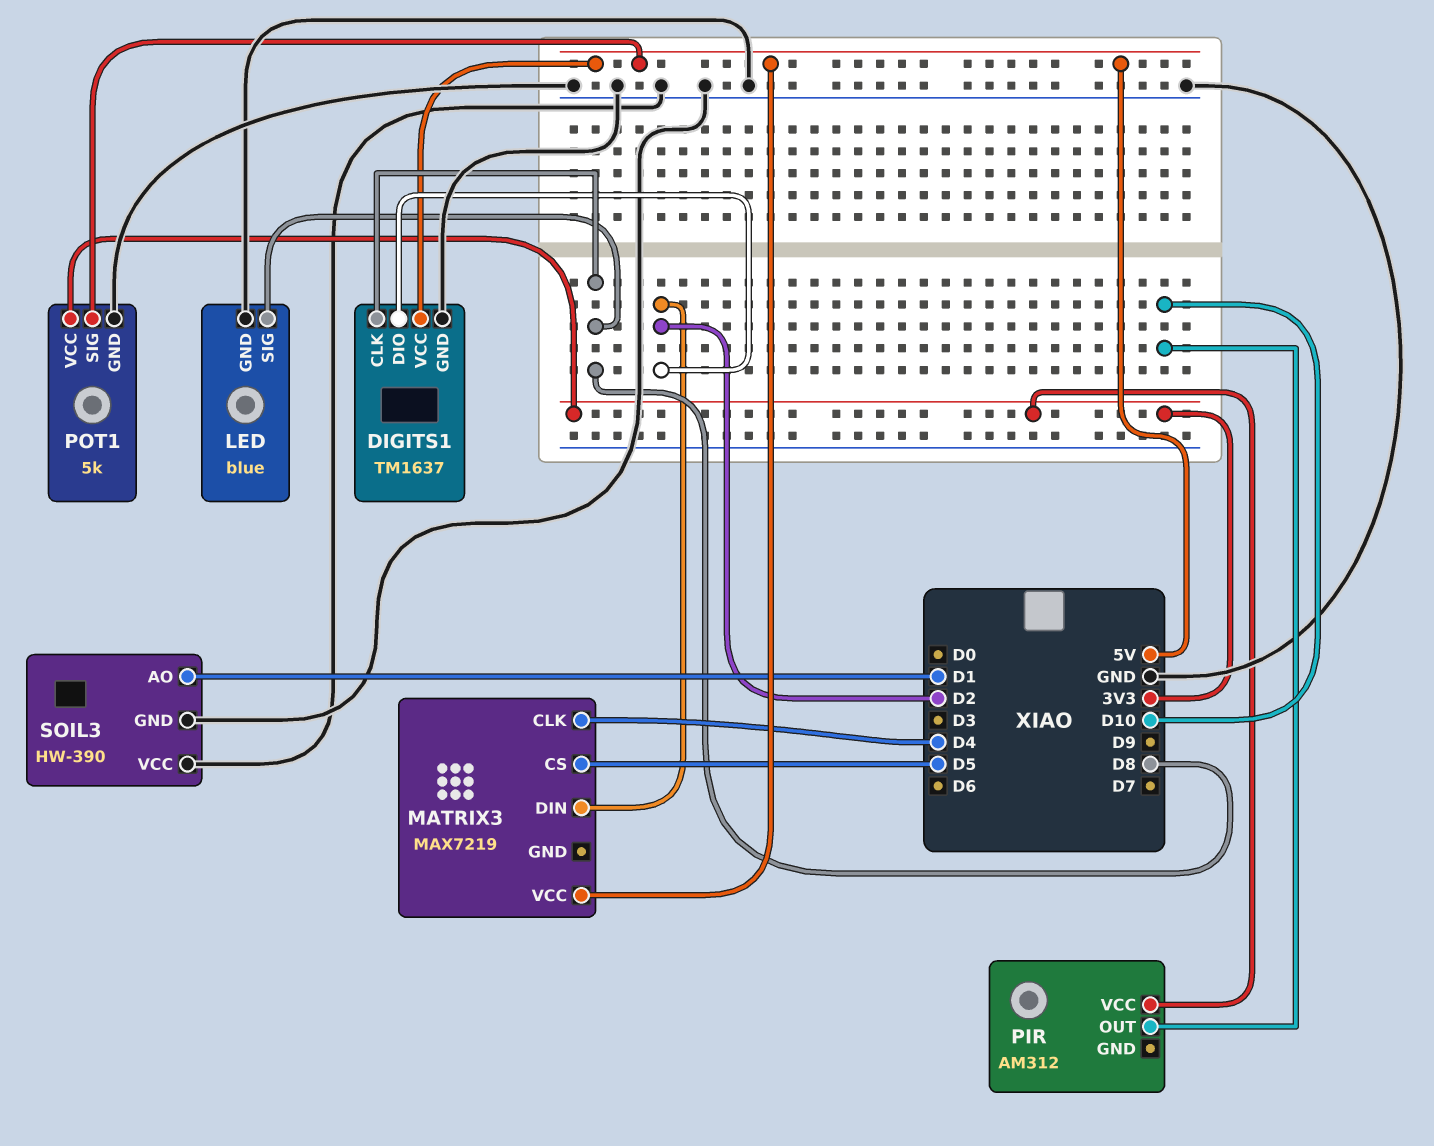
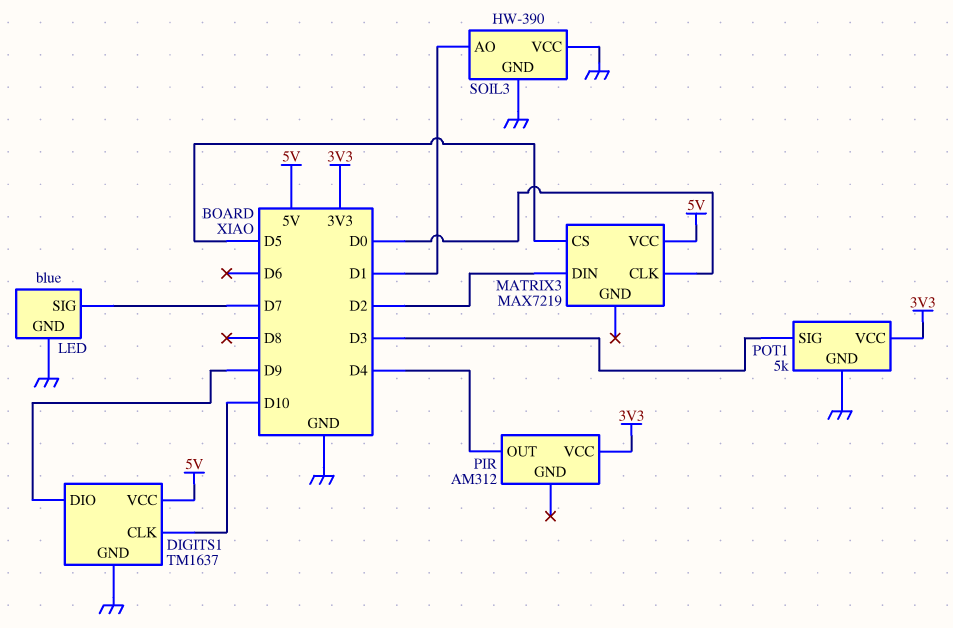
DIGITS1 pin CLK: D8 -> D10
DIGITS1 pin DIO: D2 -> D9
LED pin SIG: D8 -> D7
MATRIX3 pin CLK: D4 -> D0
PIR pin OUT: D10 -> D4
POT1 pin SIG: 5V -> D3

